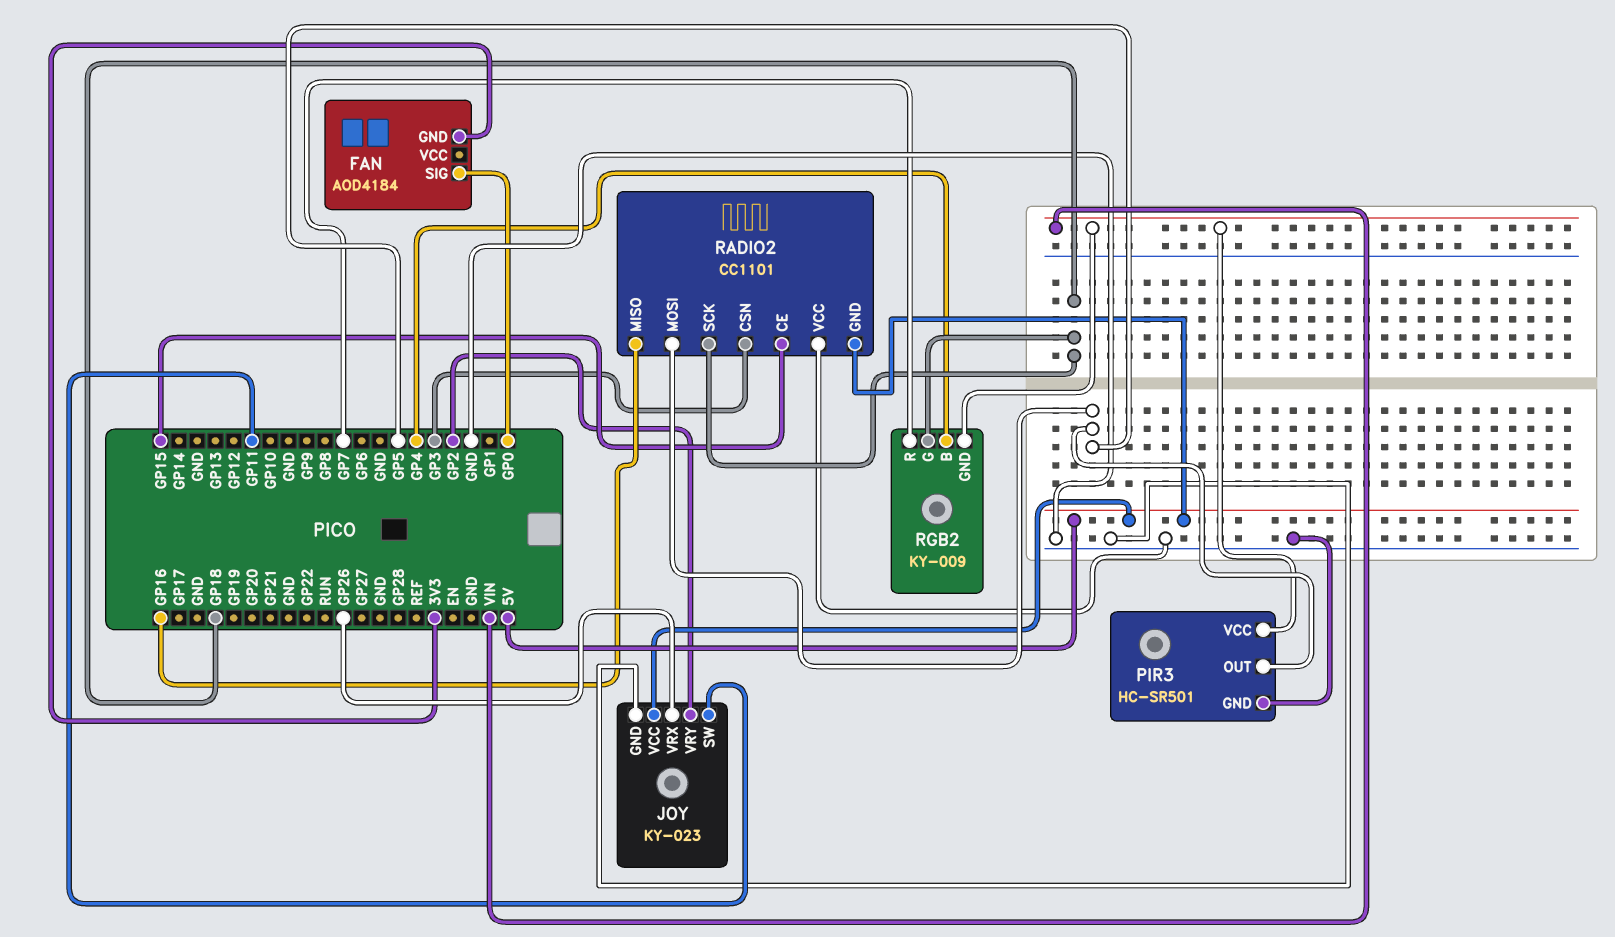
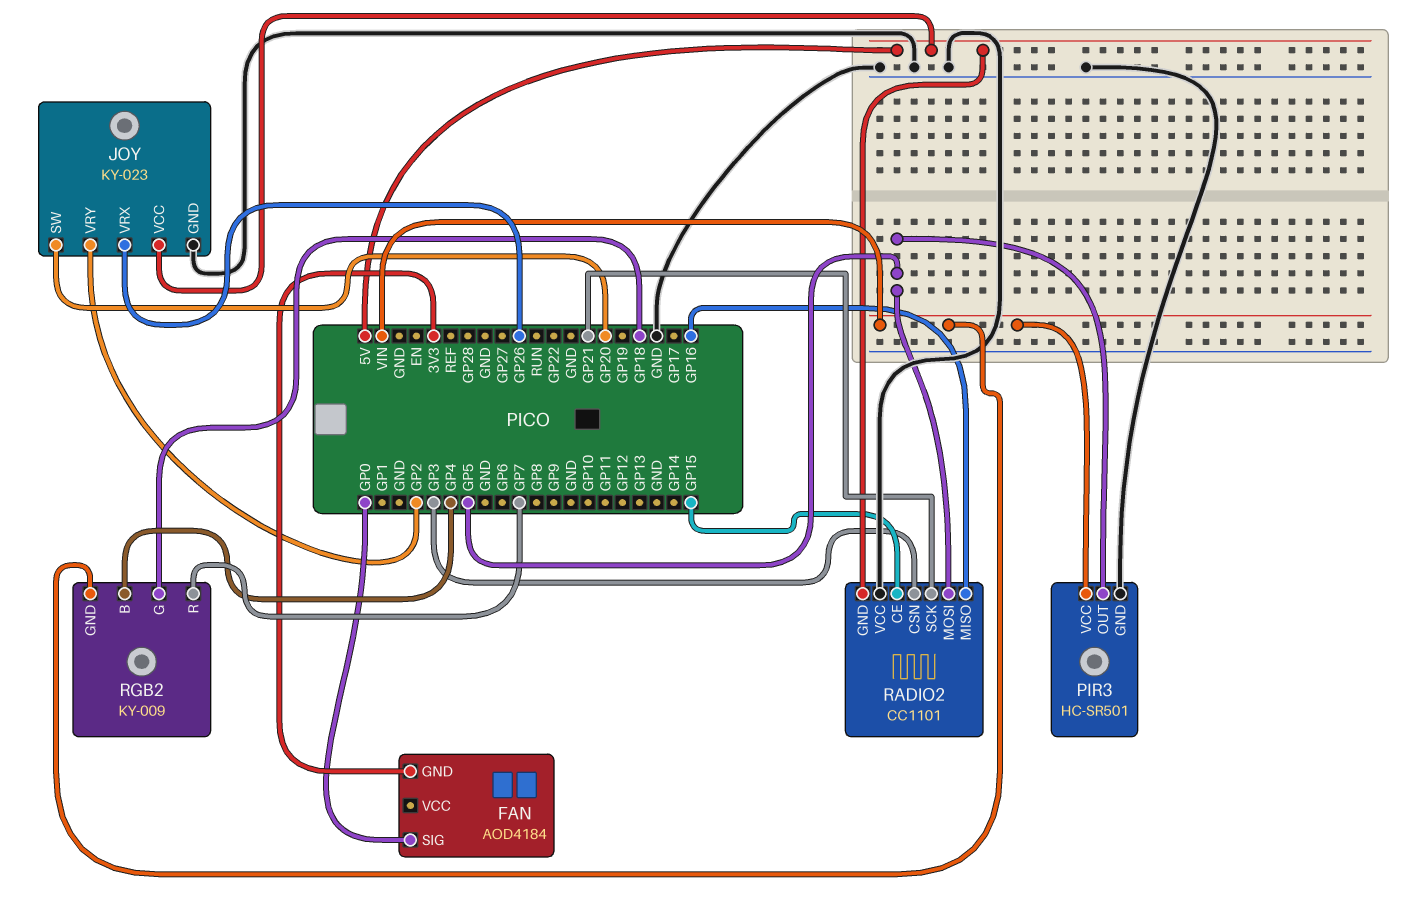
JOY pin SW: GP11 -> GP20
RADIO2 pin SCK: GP18 -> GP21

